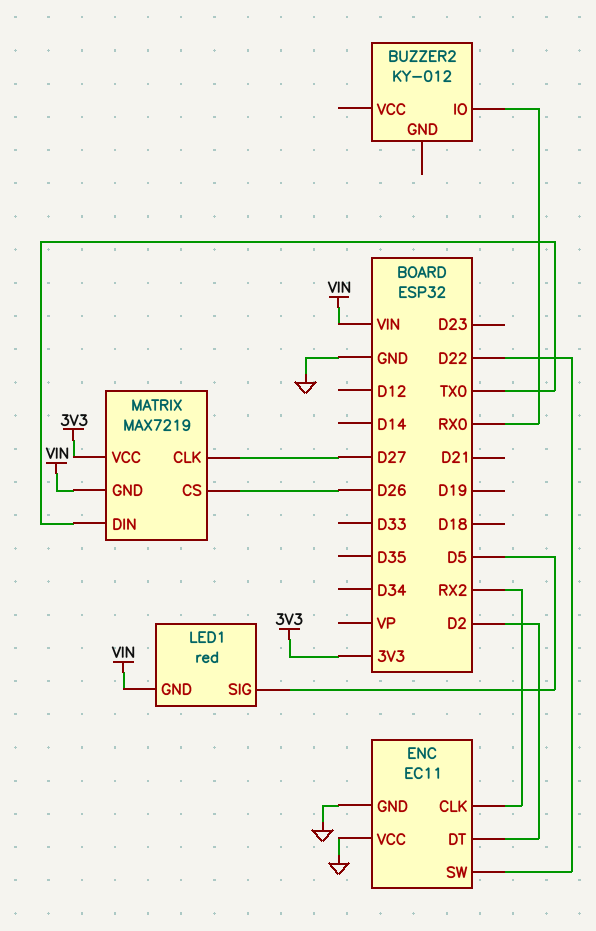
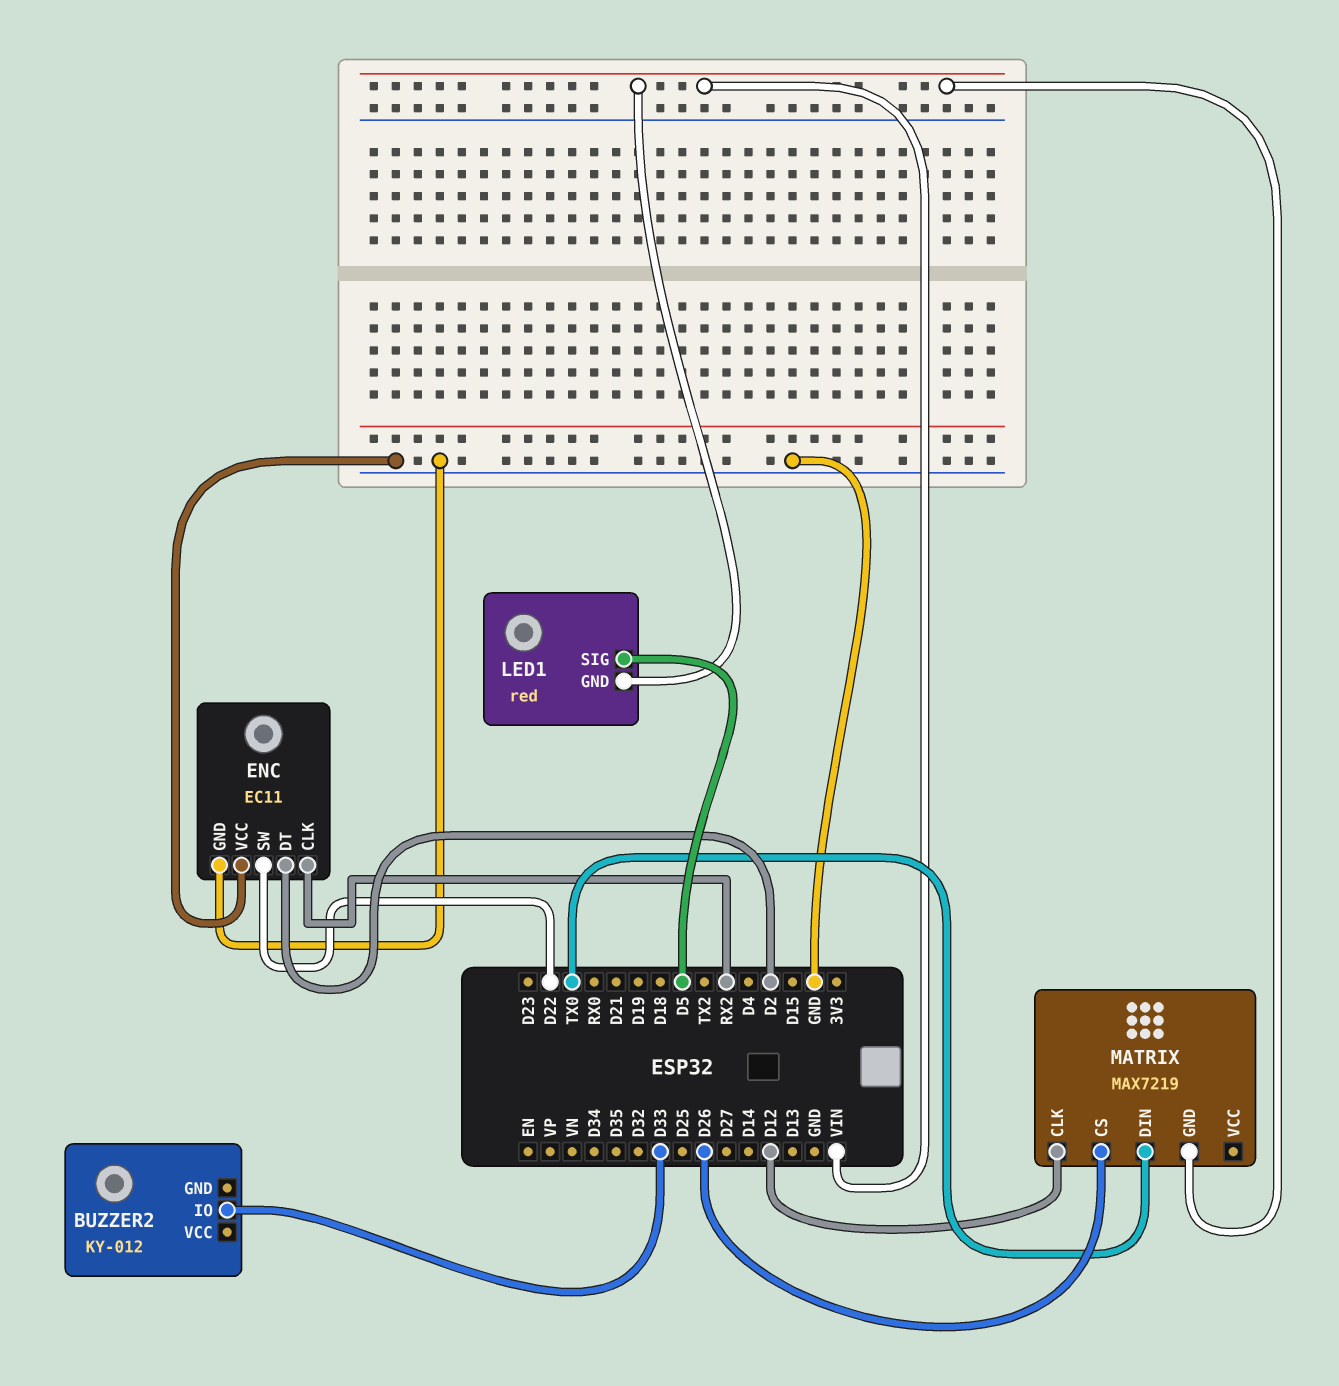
BUZZER2 pin IO: RX0 -> D33
MATRIX pin CLK: D27 -> D12
MATRIX pin VCC: 3V3 -> none

